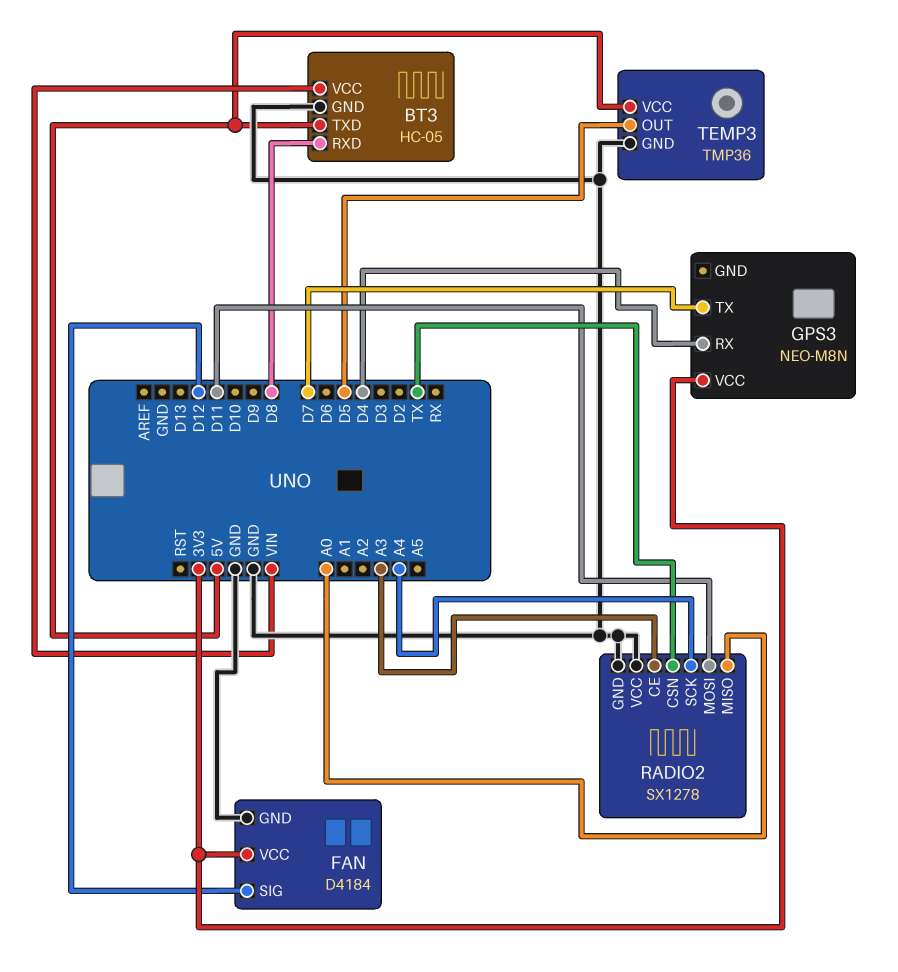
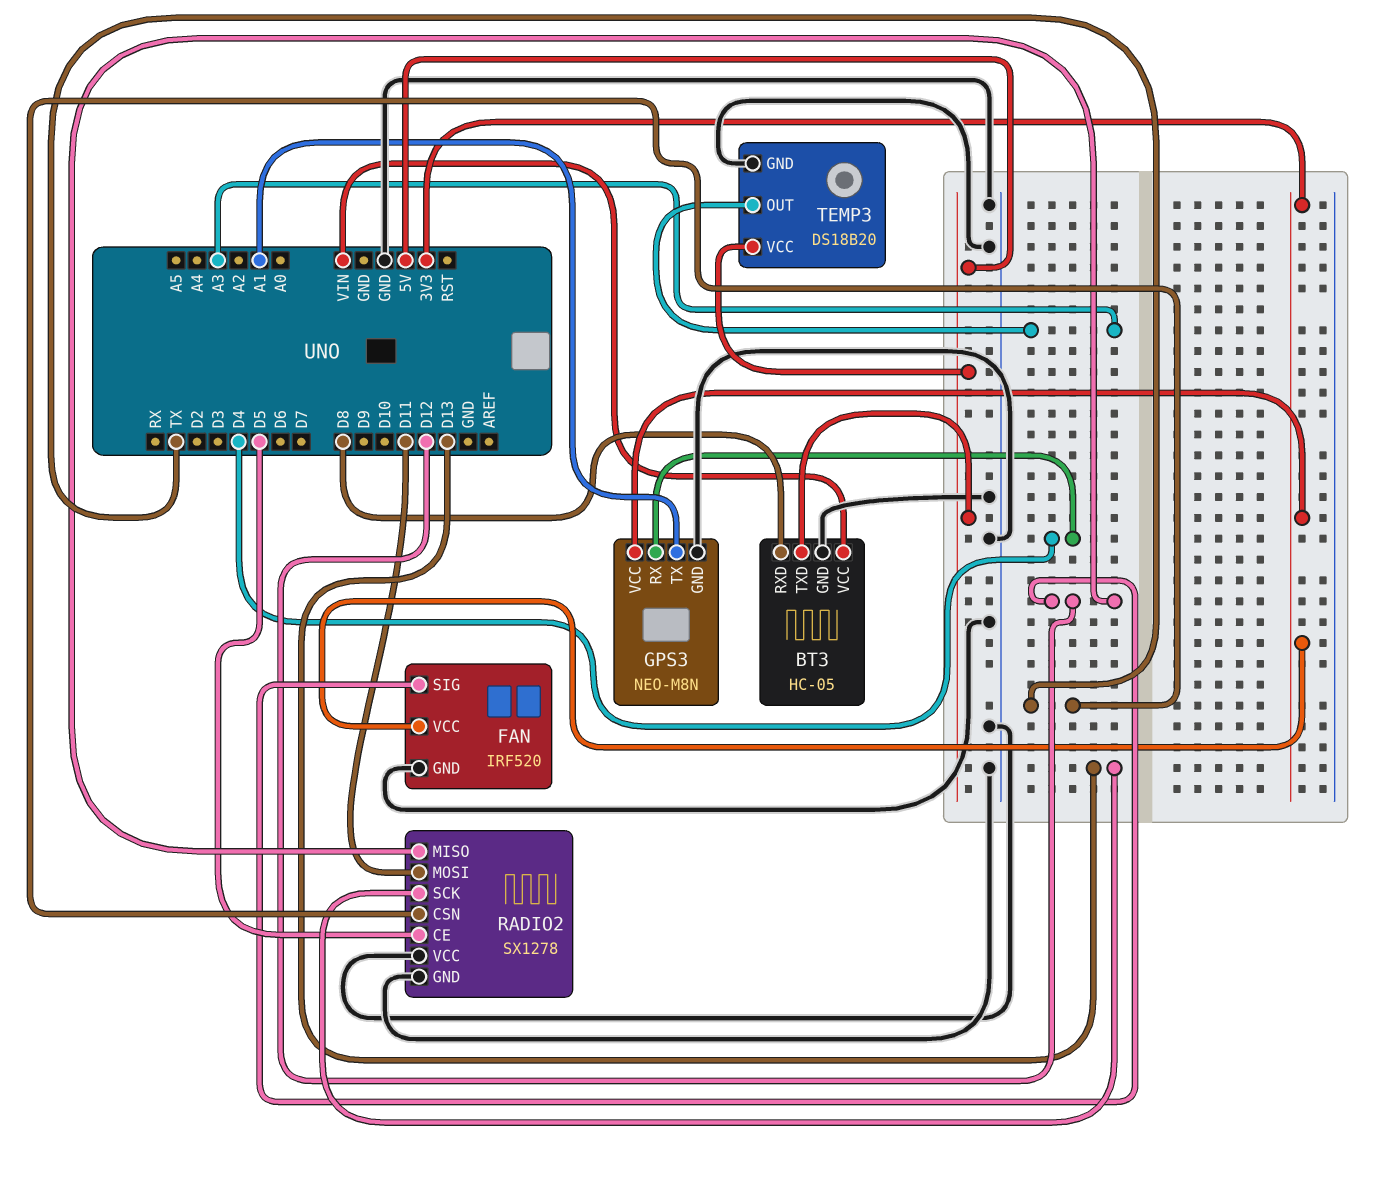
FAN: D4184 -> IRF520
GPS3 pin GND: none -> GND
GPS3 pin TX: D7 -> A1
RADIO2 pin CE: A3 -> D5
RADIO2 pin MISO: A0 -> D12
RADIO2 pin SCK: A4 -> D13
TEMP3: TMP36 -> DS18B20
TEMP3 pin OUT: D5 -> A3

